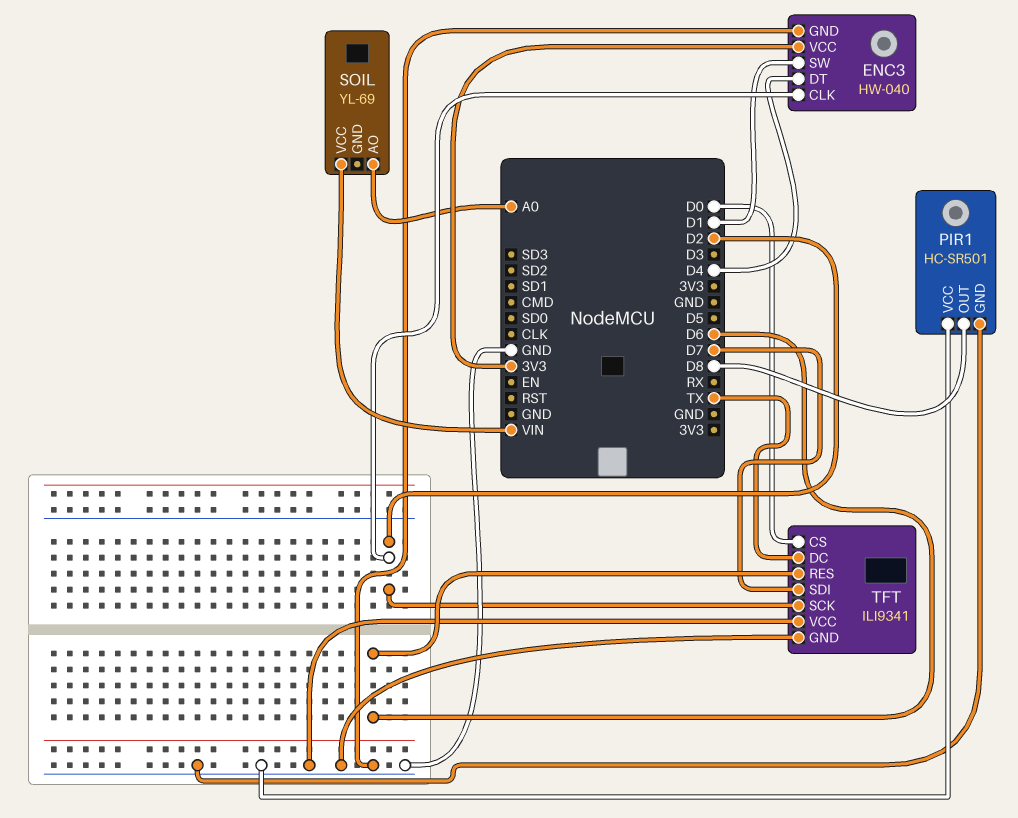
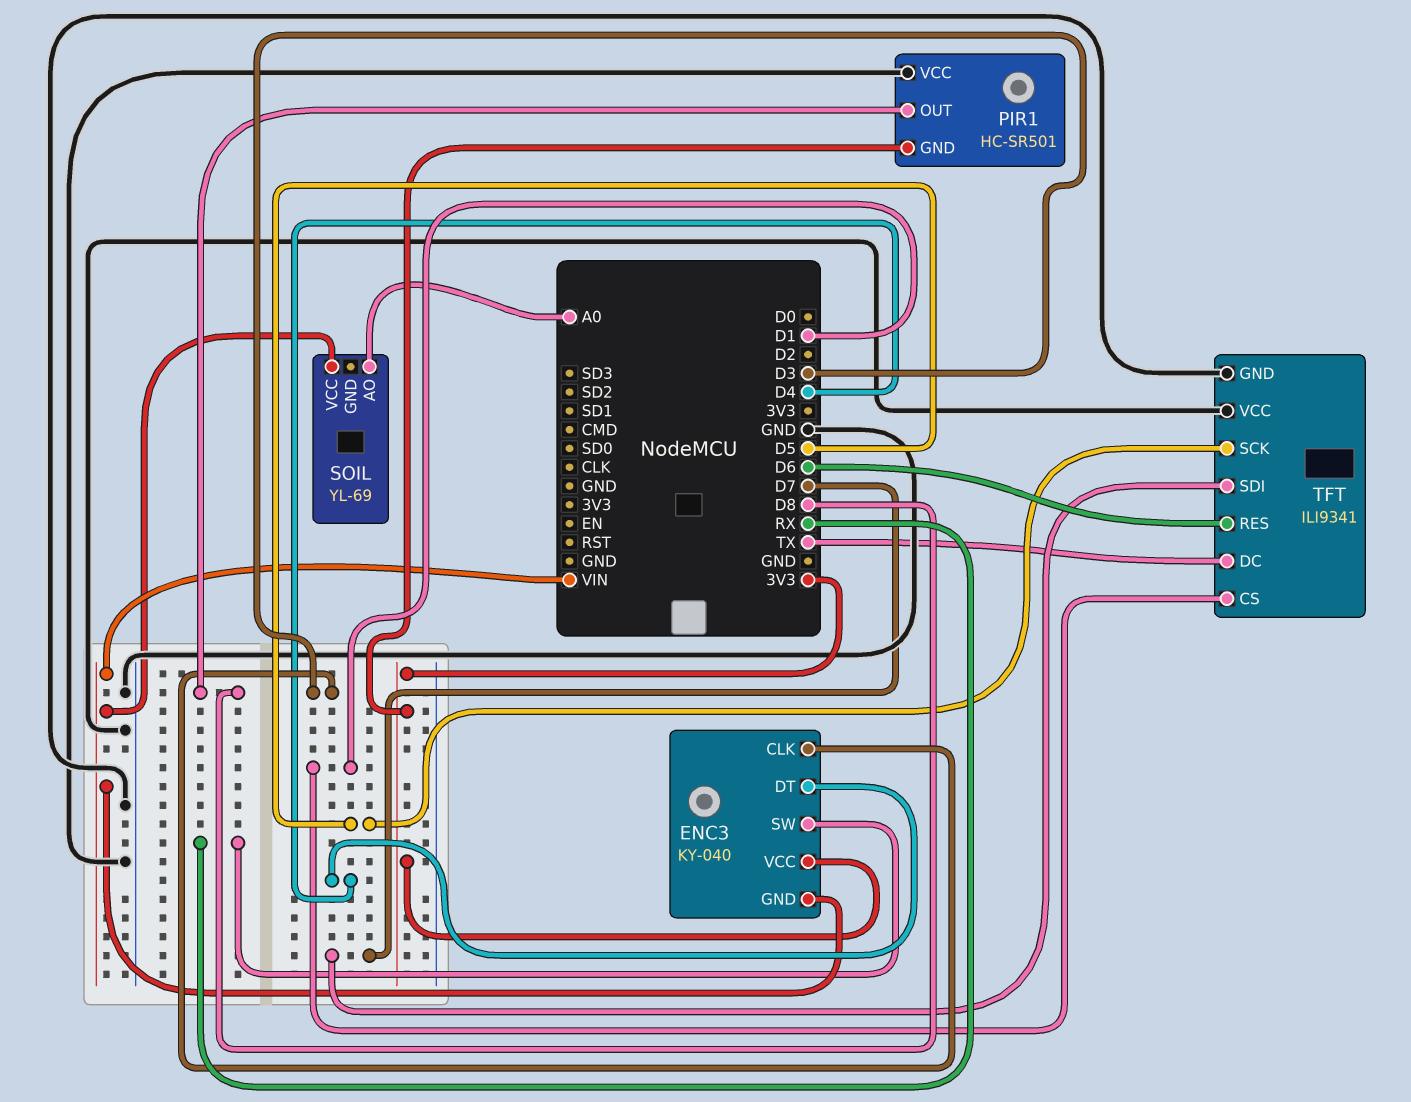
ENC3: HW-040 -> KY-040
ENC3 pin CLK: D2 -> D3
ENC3 pin GND: GND -> VIN
ENC3 pin SW: D1 -> RX
PIR1 pin GND: GND -> 3V3
TFT pin CS: D0 -> D1
TFT pin SCK: D2 -> D5

